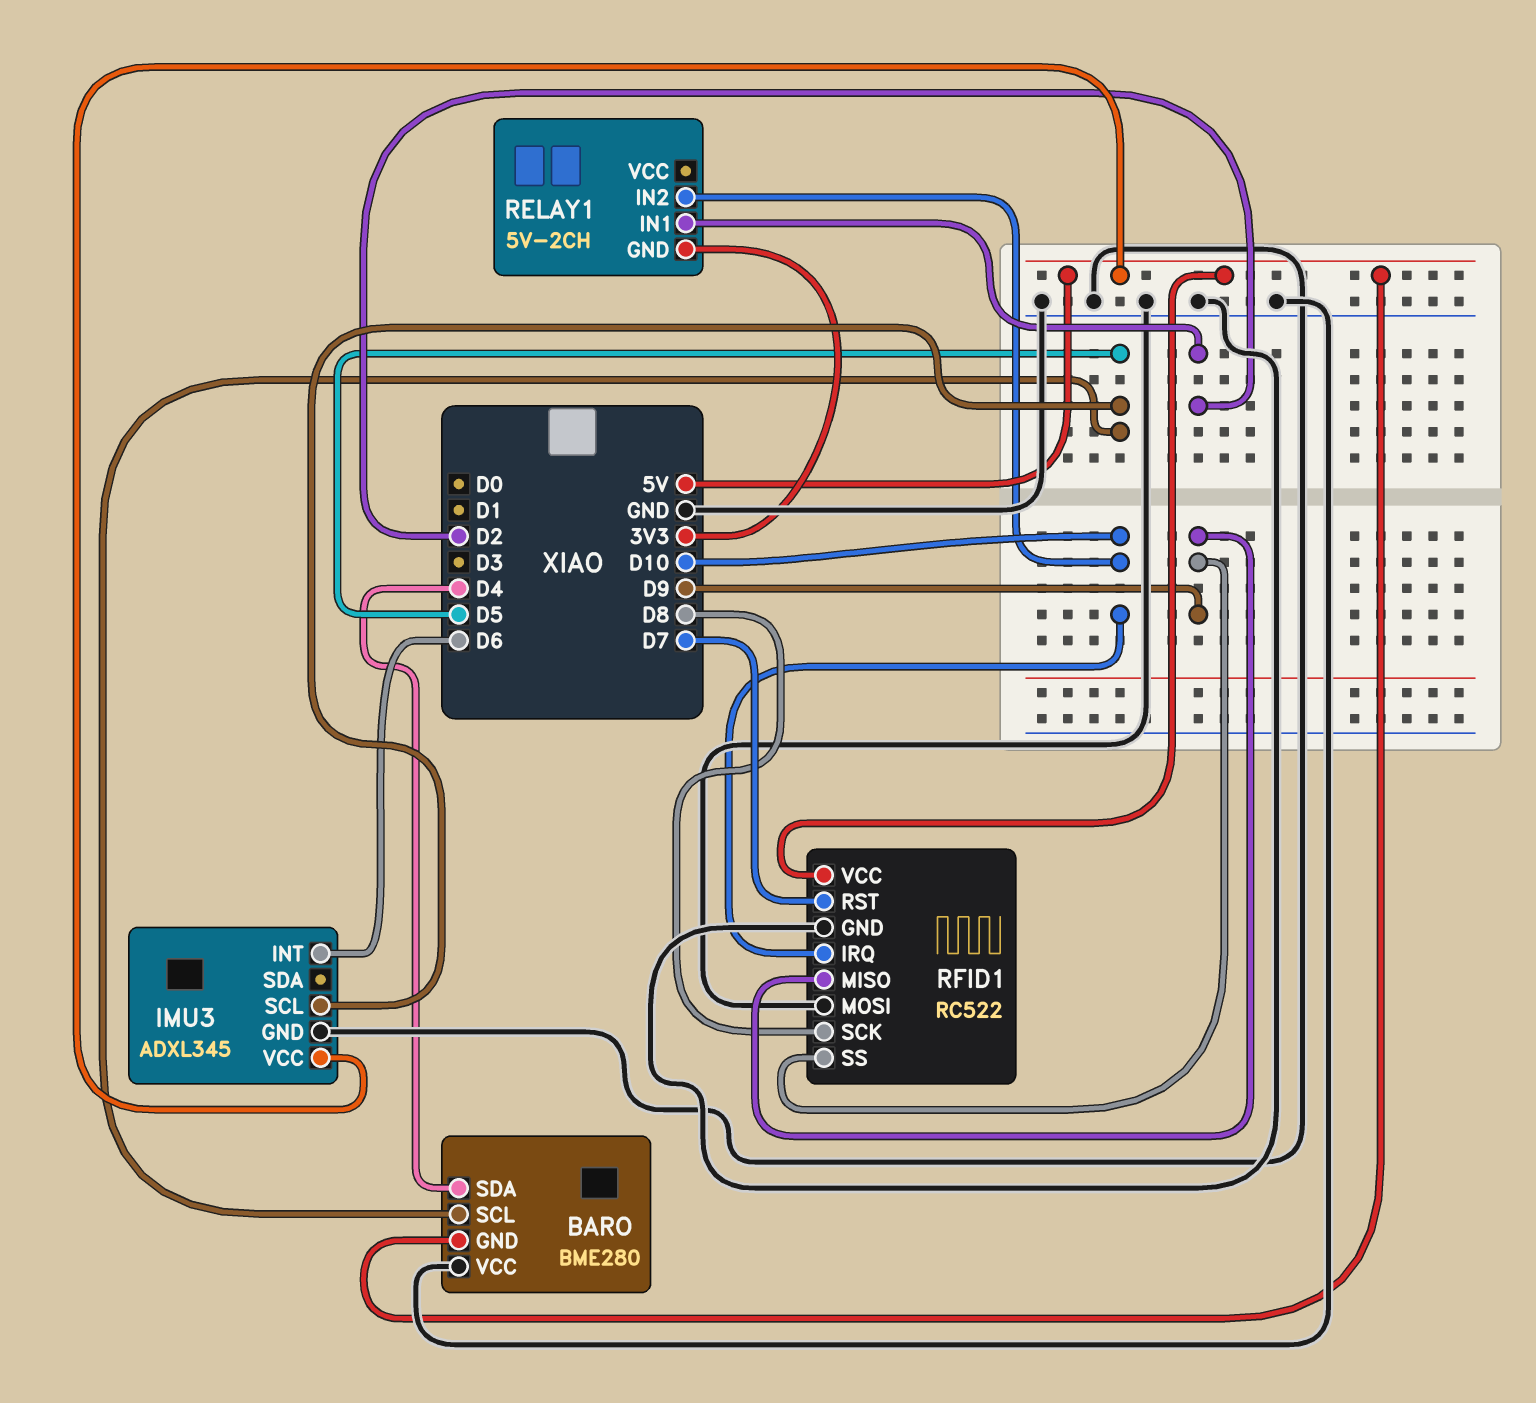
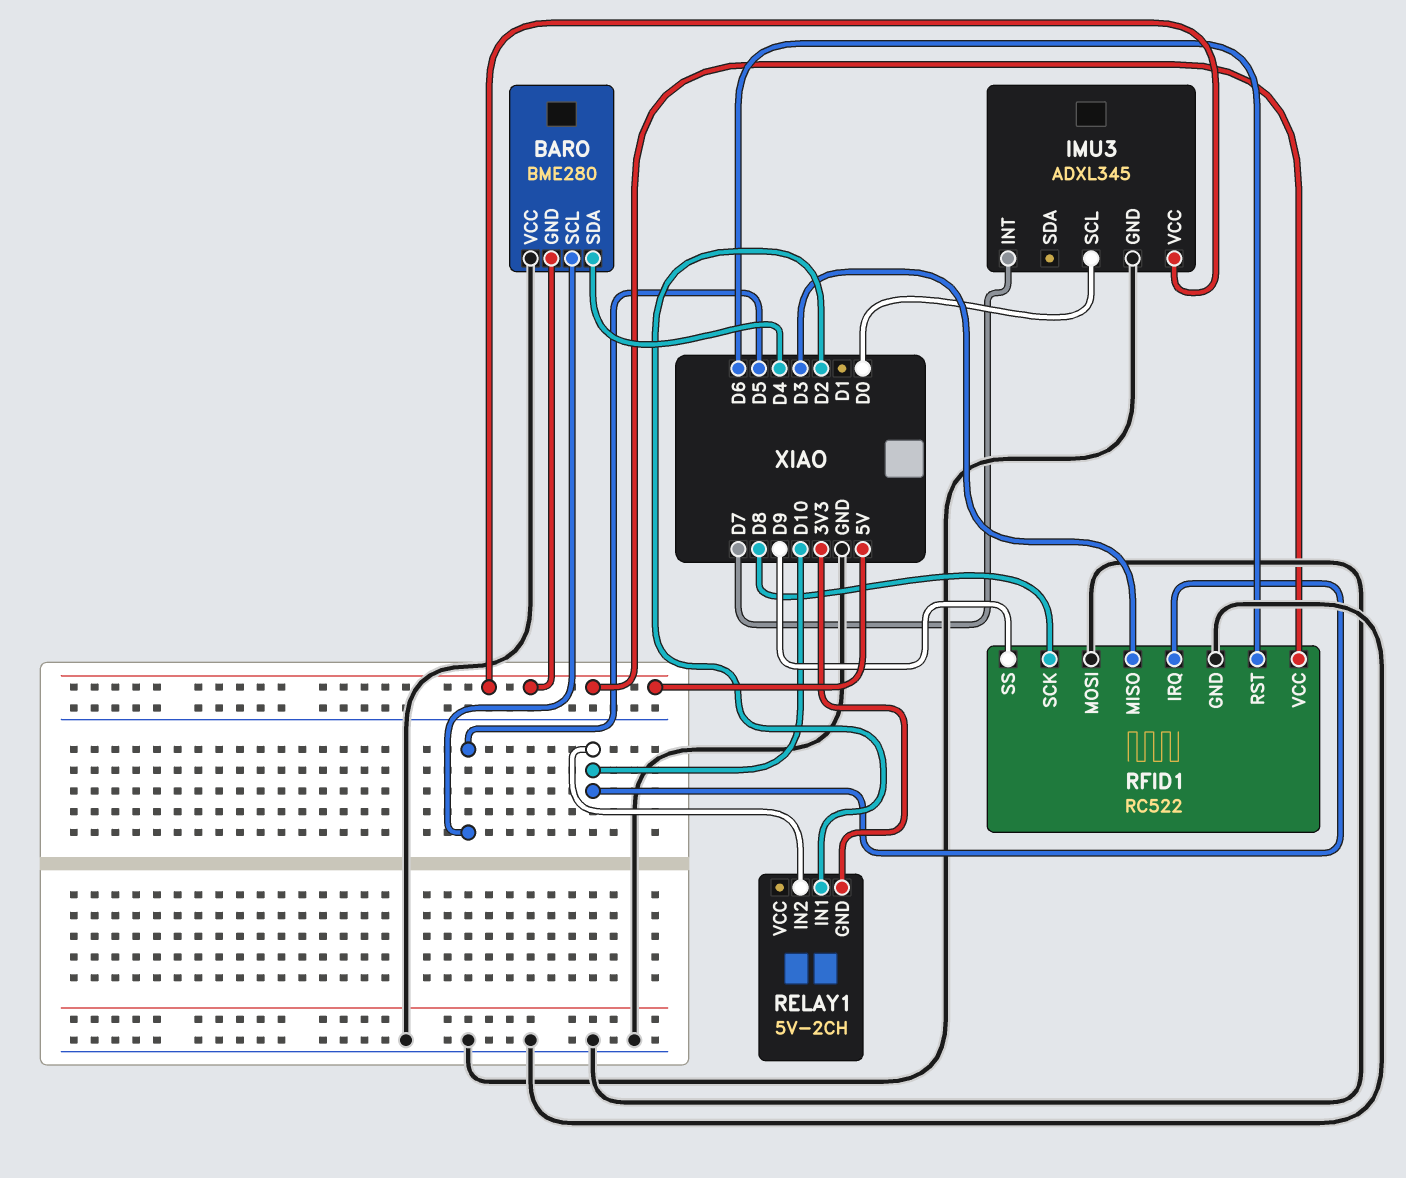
IMU3 pin INT: D6 -> D7
IMU3 pin SCL: D5 -> D0
RFID1 pin MISO: D9 -> D3
RFID1 pin RST: D7 -> D6

